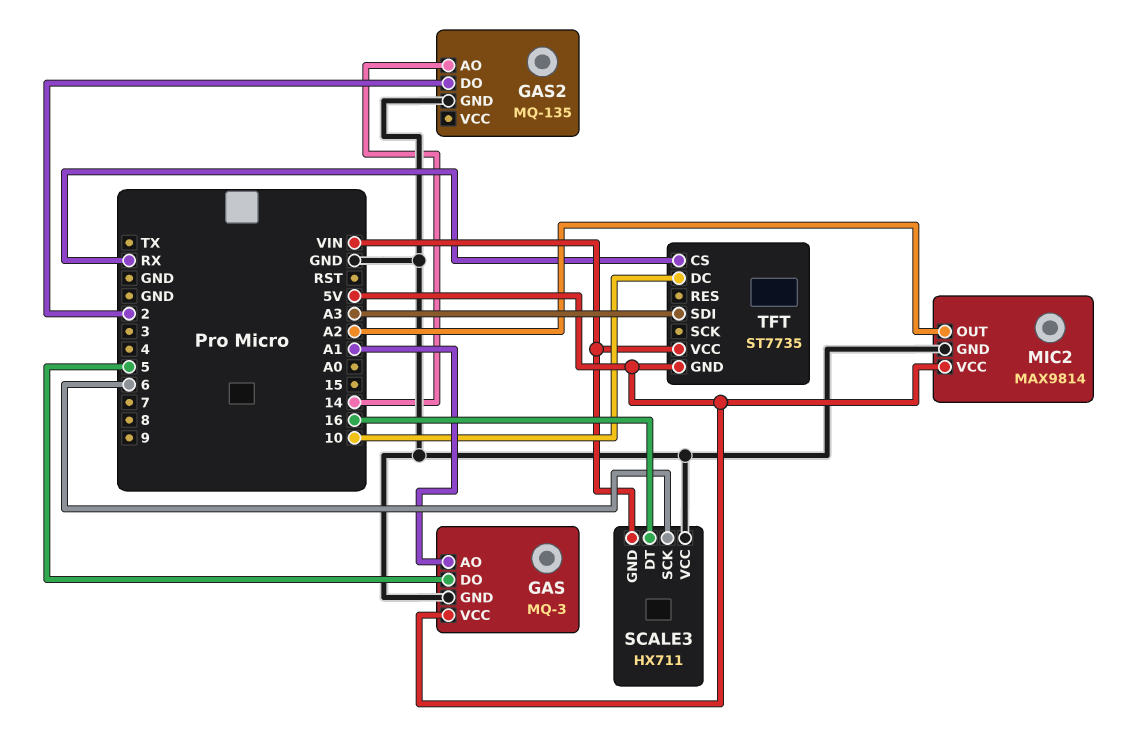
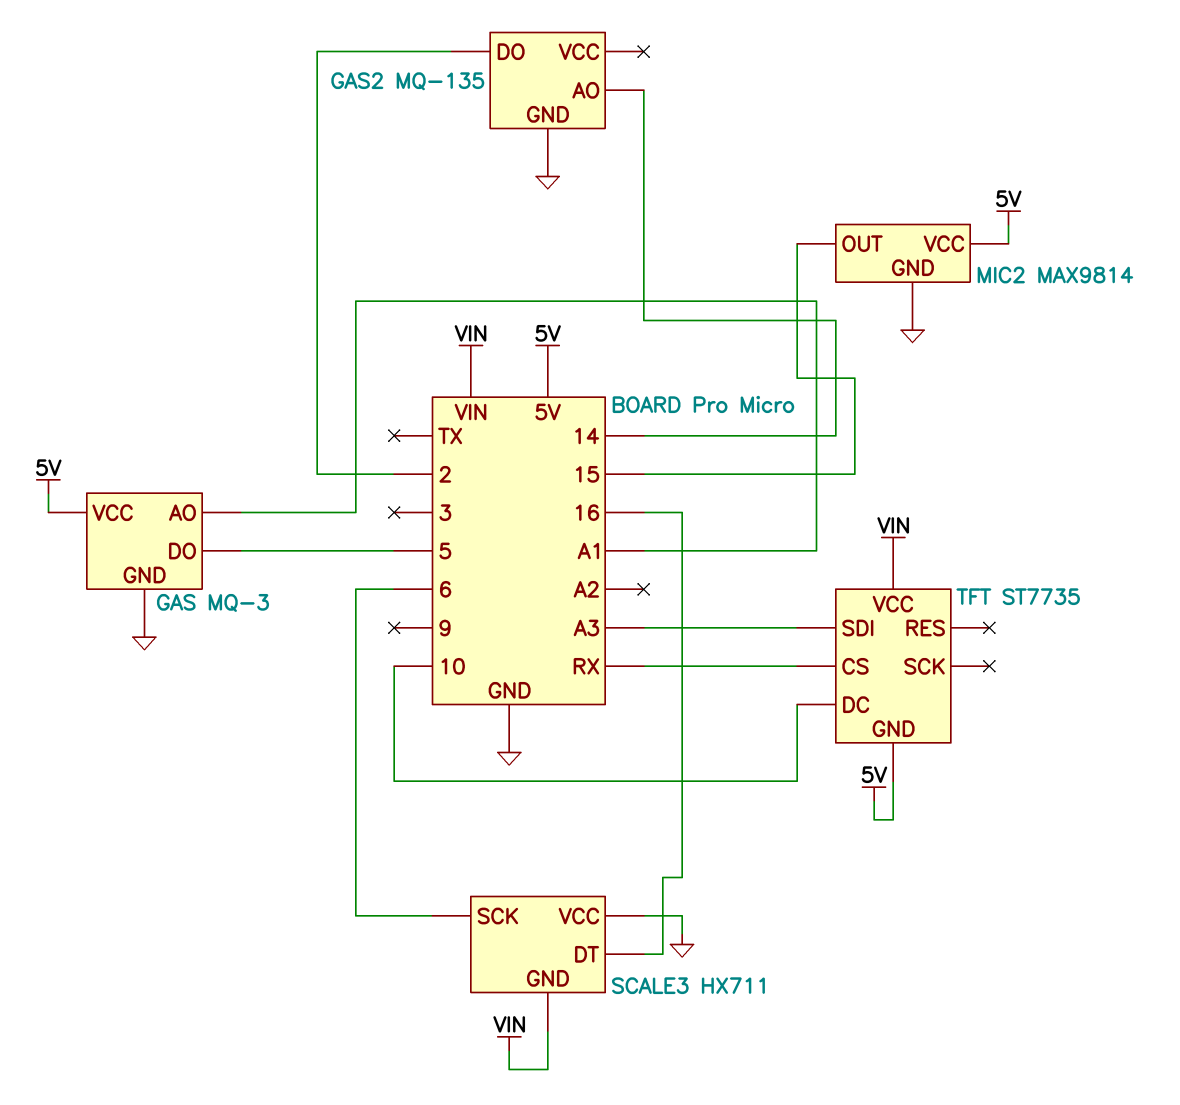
MIC2 pin OUT: A2 -> 15

